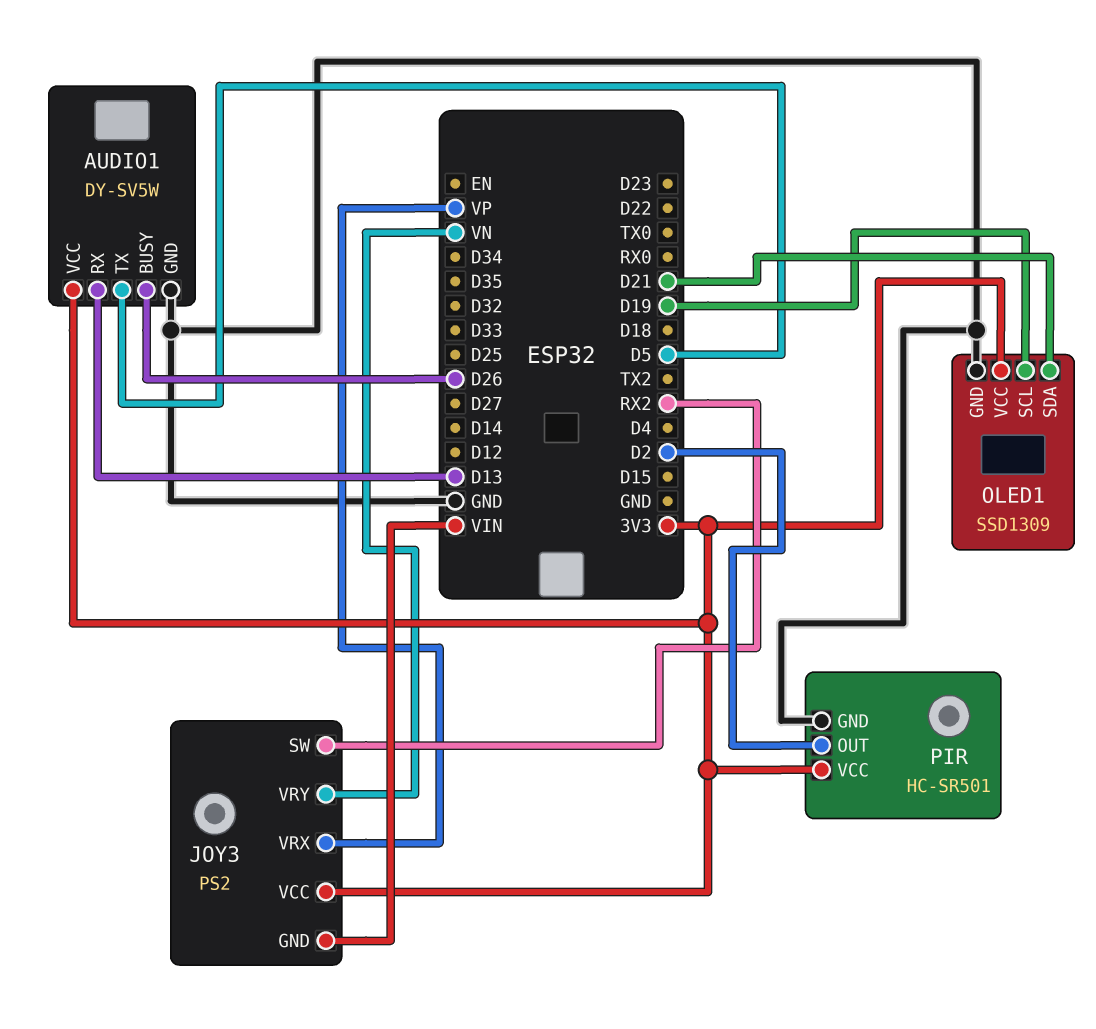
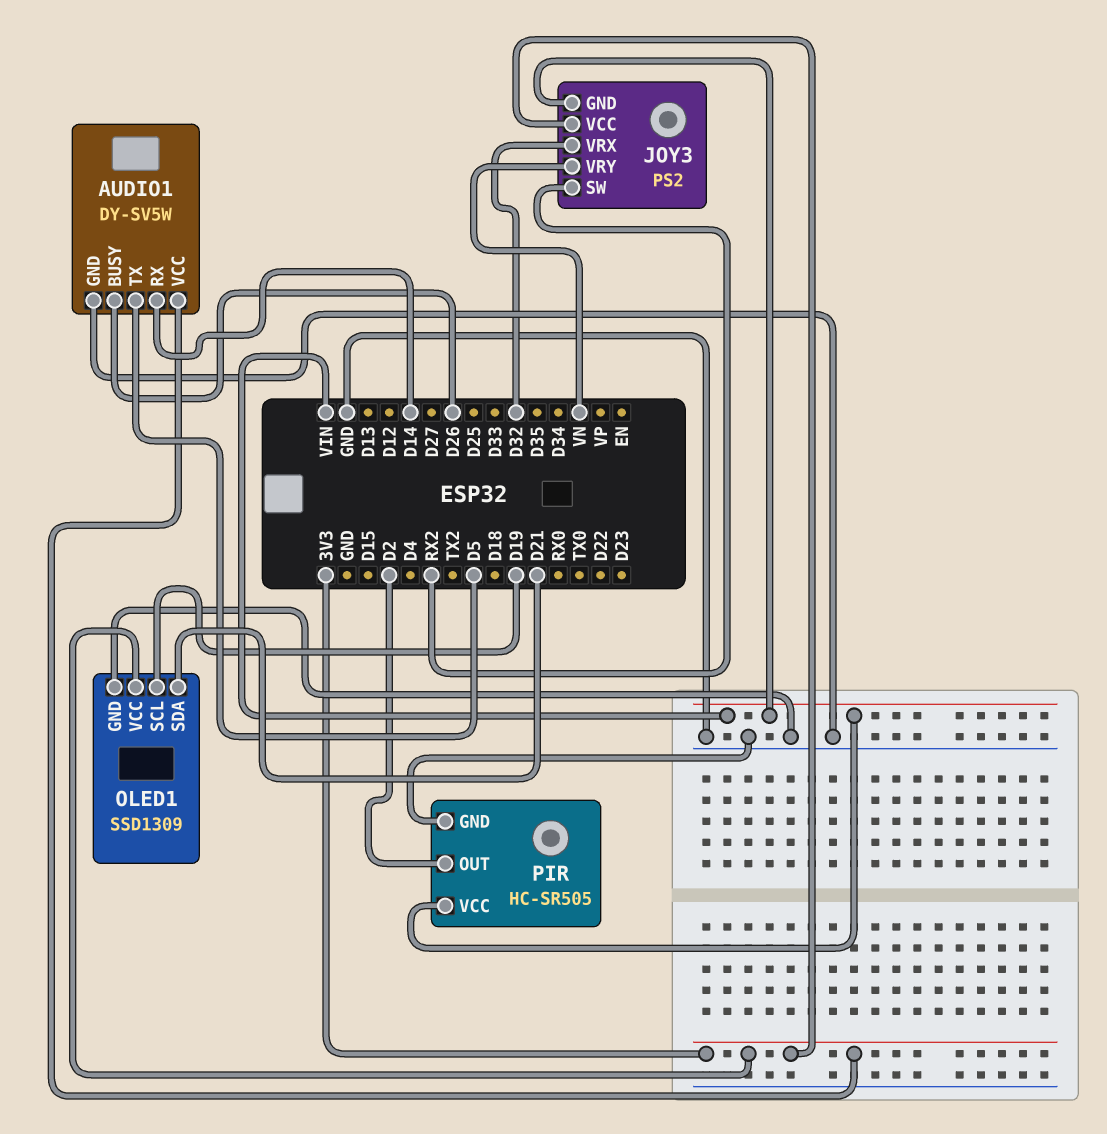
AUDIO1 pin RX: D13 -> D14
JOY3 pin VRX: VP -> D32
PIR: HC-SR501 -> HC-SR505
PIR pin VCC: 3V3 -> VIN

